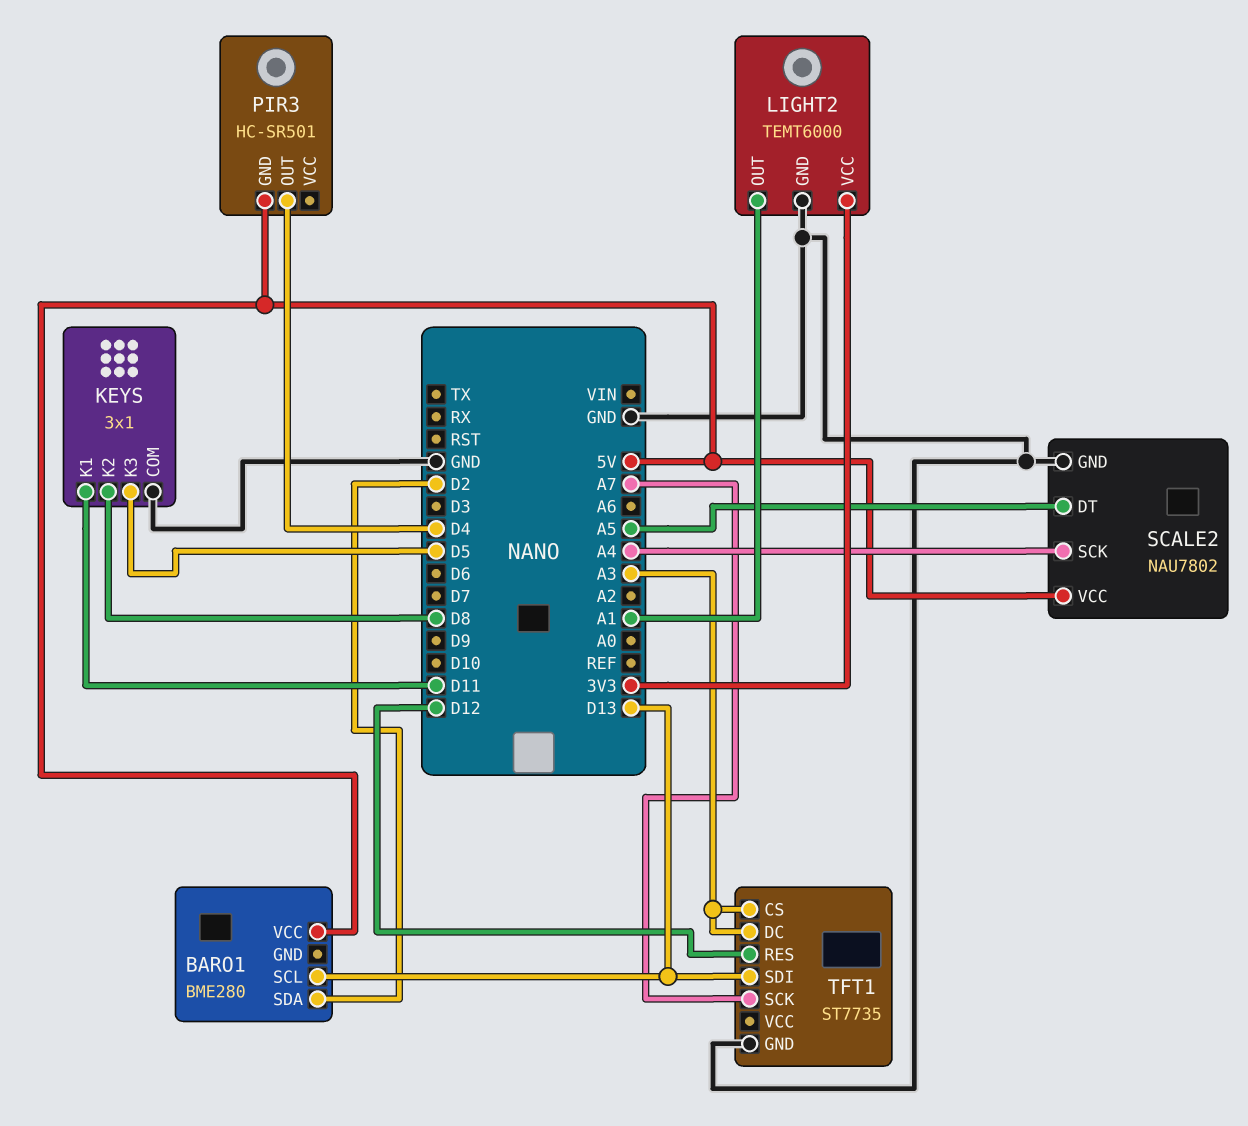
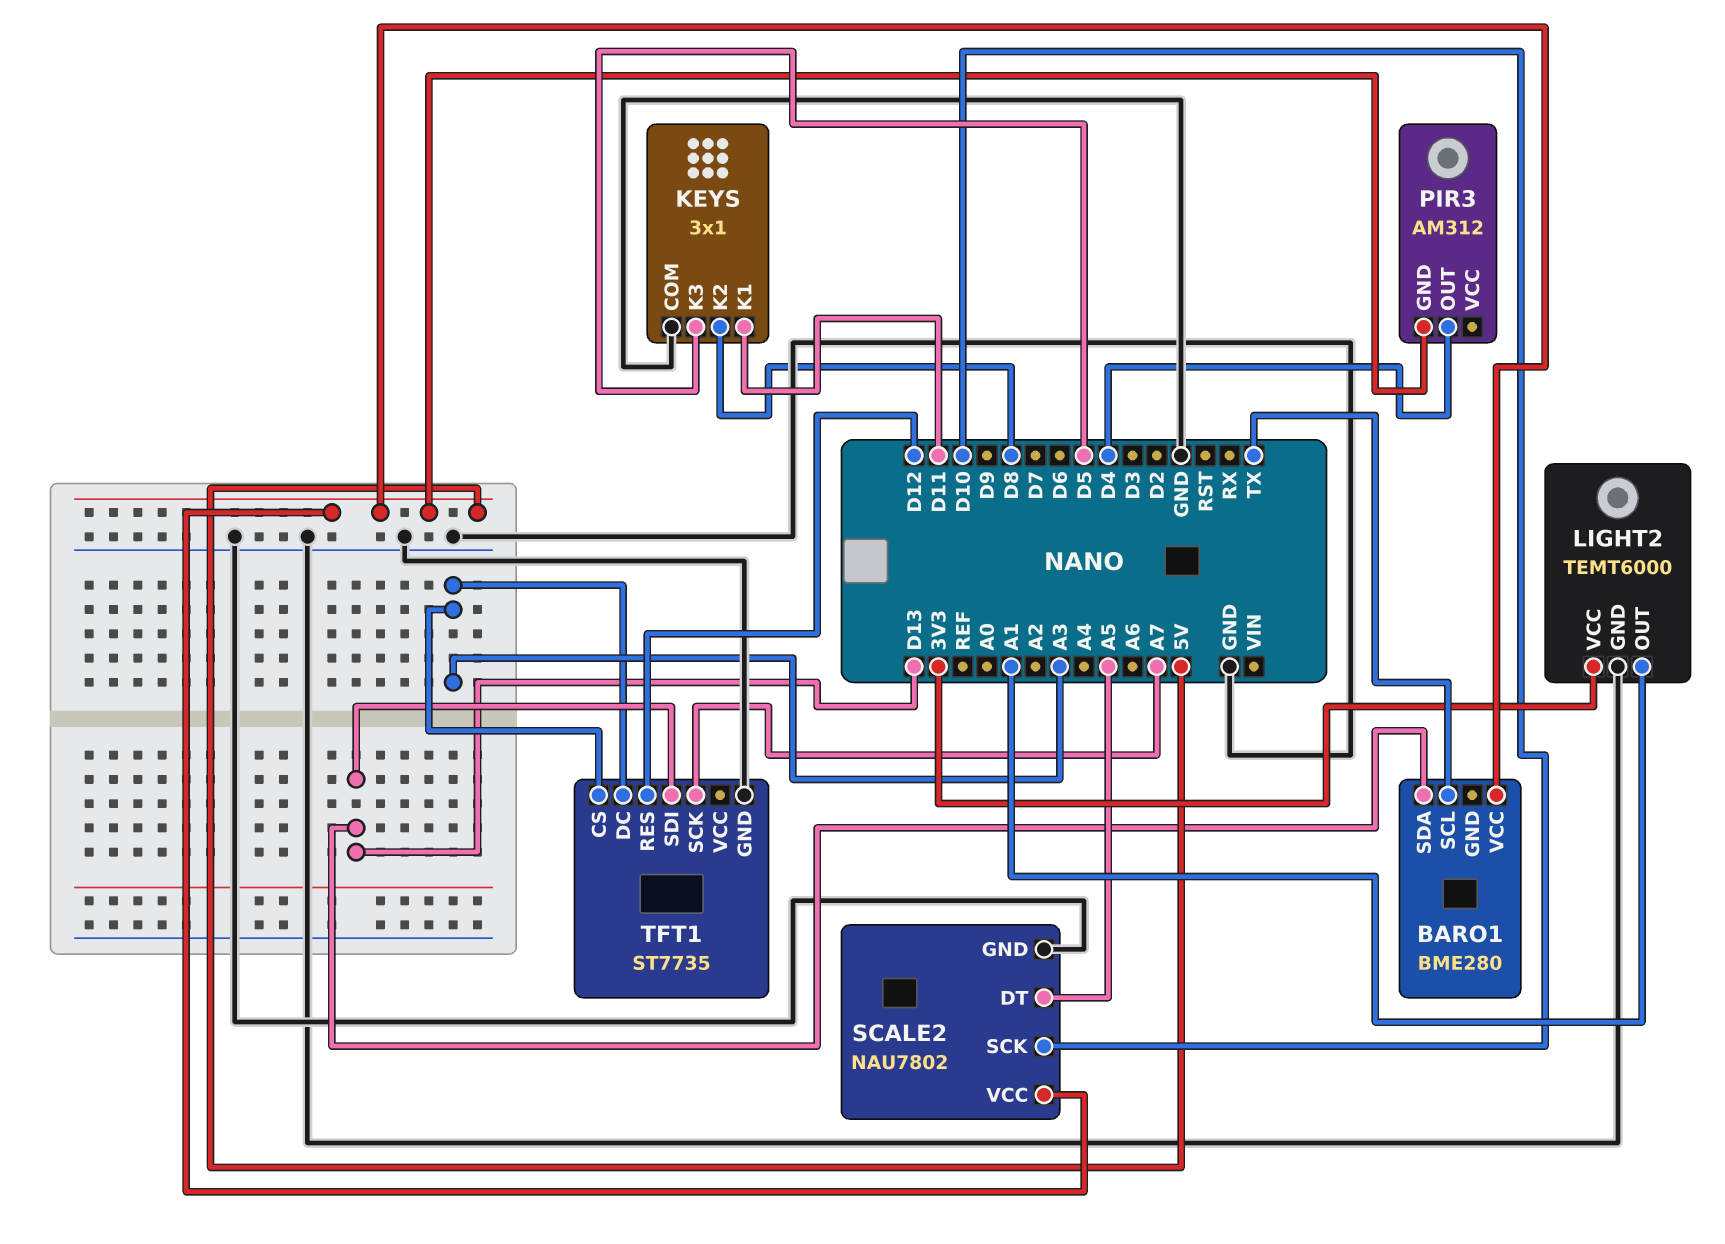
BARO1 pin SCL: D13 -> TX
BARO1 pin SDA: D2 -> D13
PIR3: HC-SR501 -> AM312
SCALE2 pin SCK: A4 -> D10

